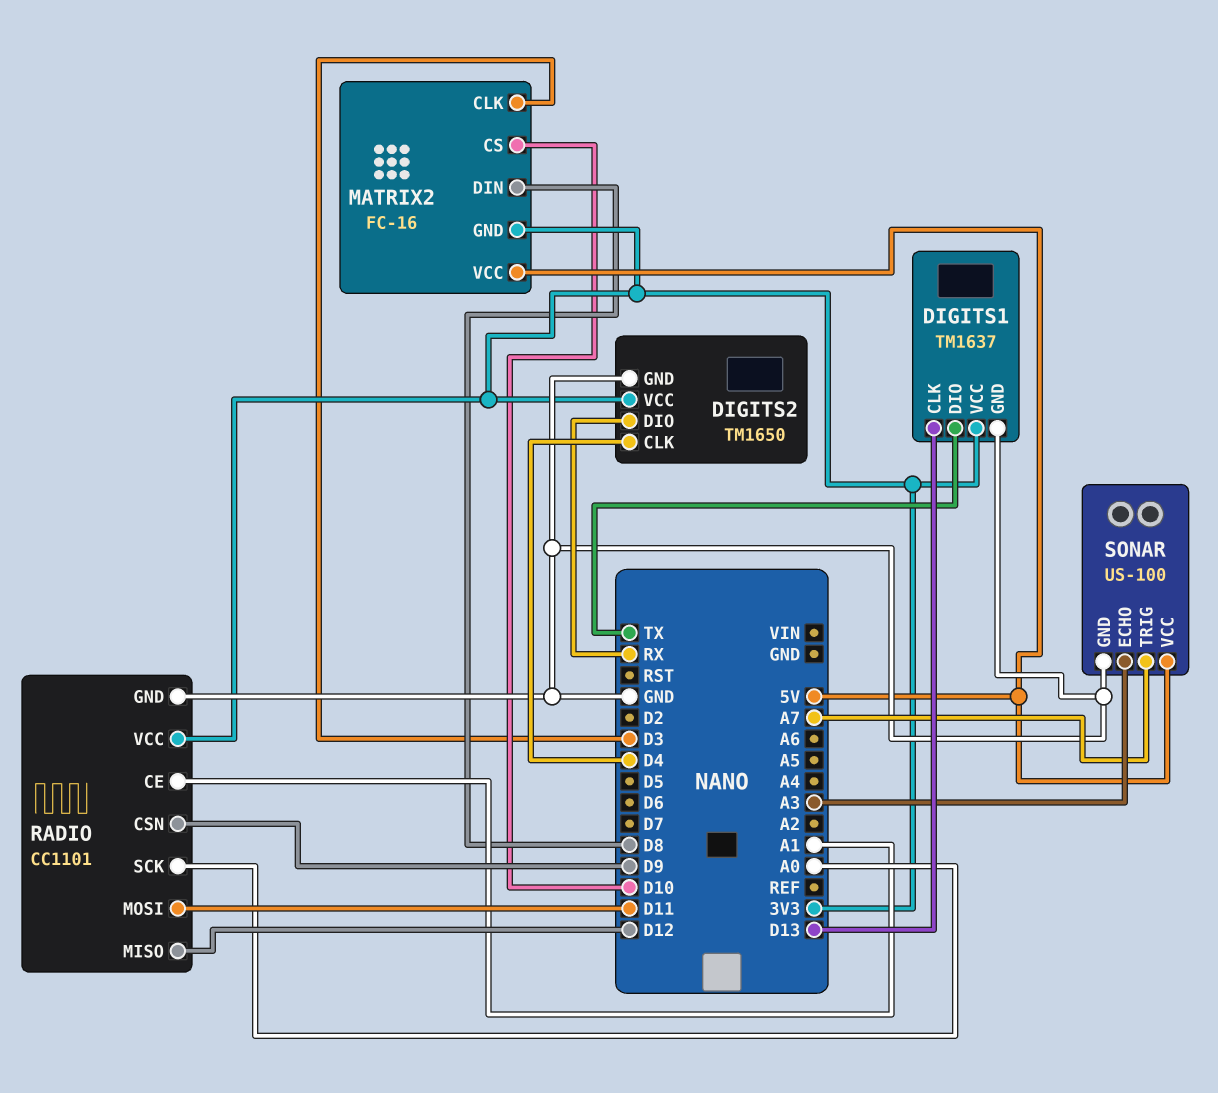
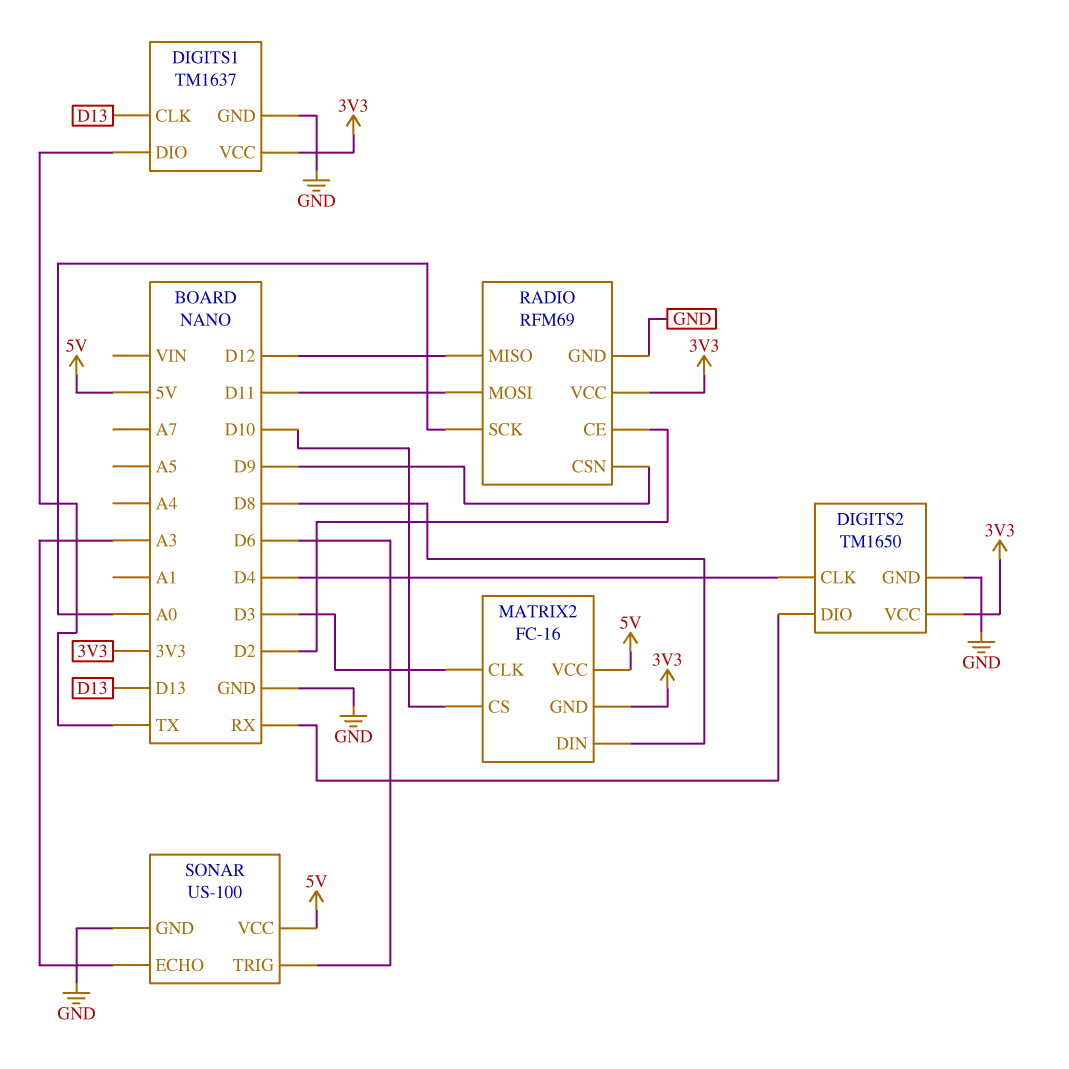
RADIO: CC1101 -> RFM69
RADIO pin CE: A1 -> D2
SONAR pin TRIG: A7 -> D6

